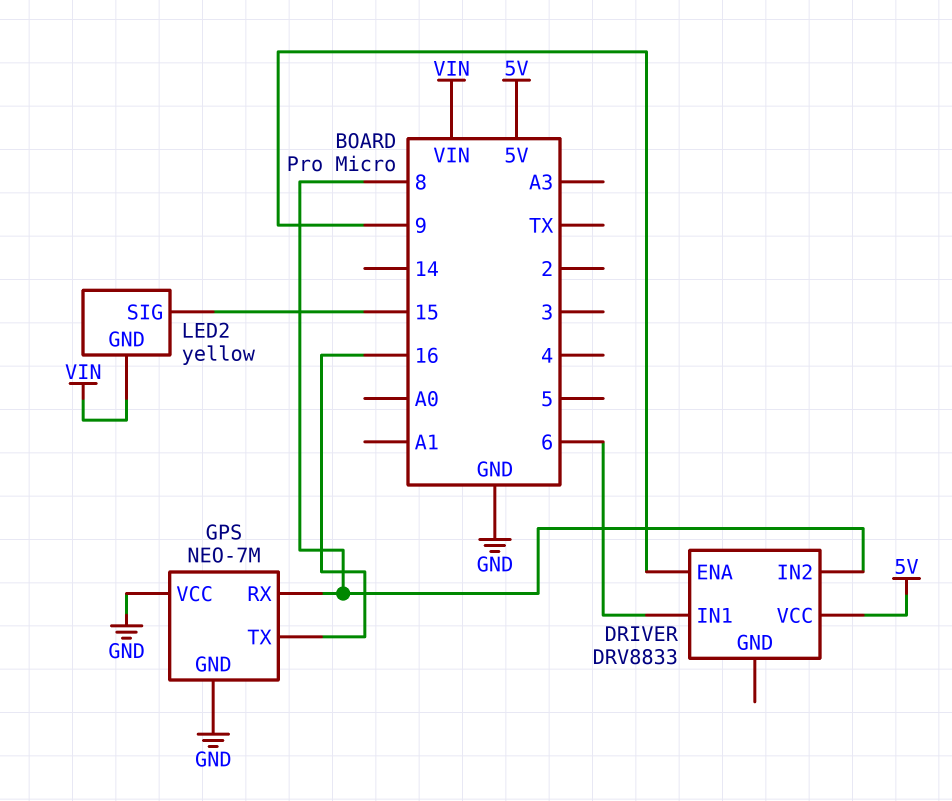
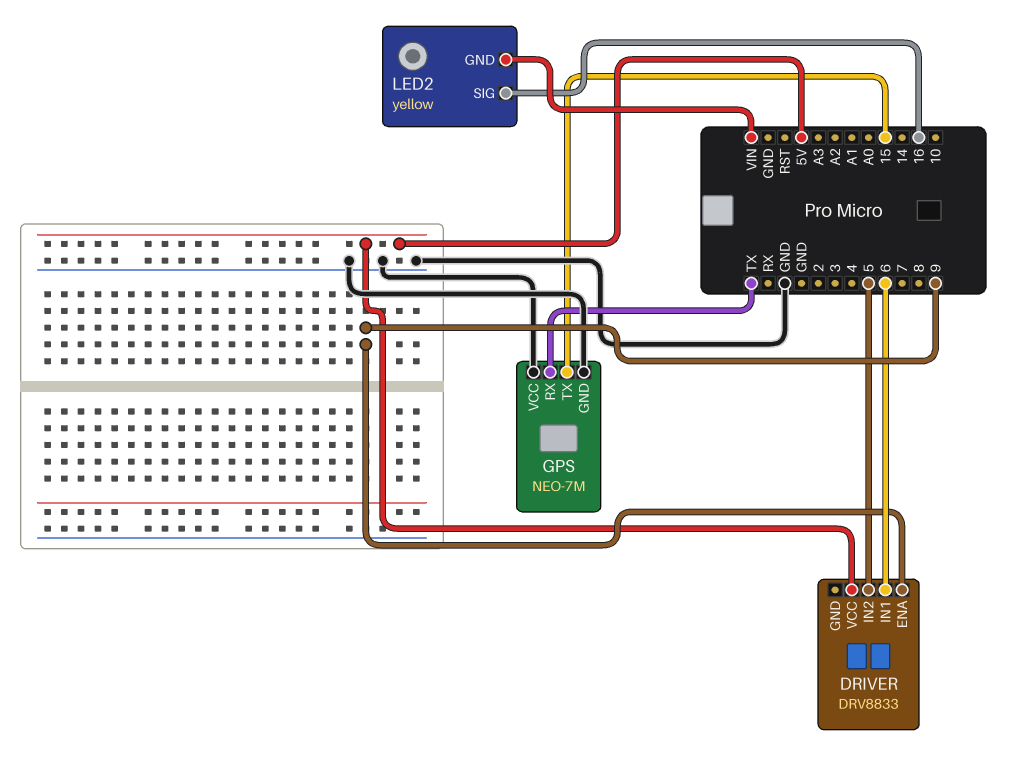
DRIVER pin IN2: 8 -> 5
GPS pin RX: 8 -> TX
GPS pin TX: 16 -> 15
LED2 pin SIG: 15 -> 16

